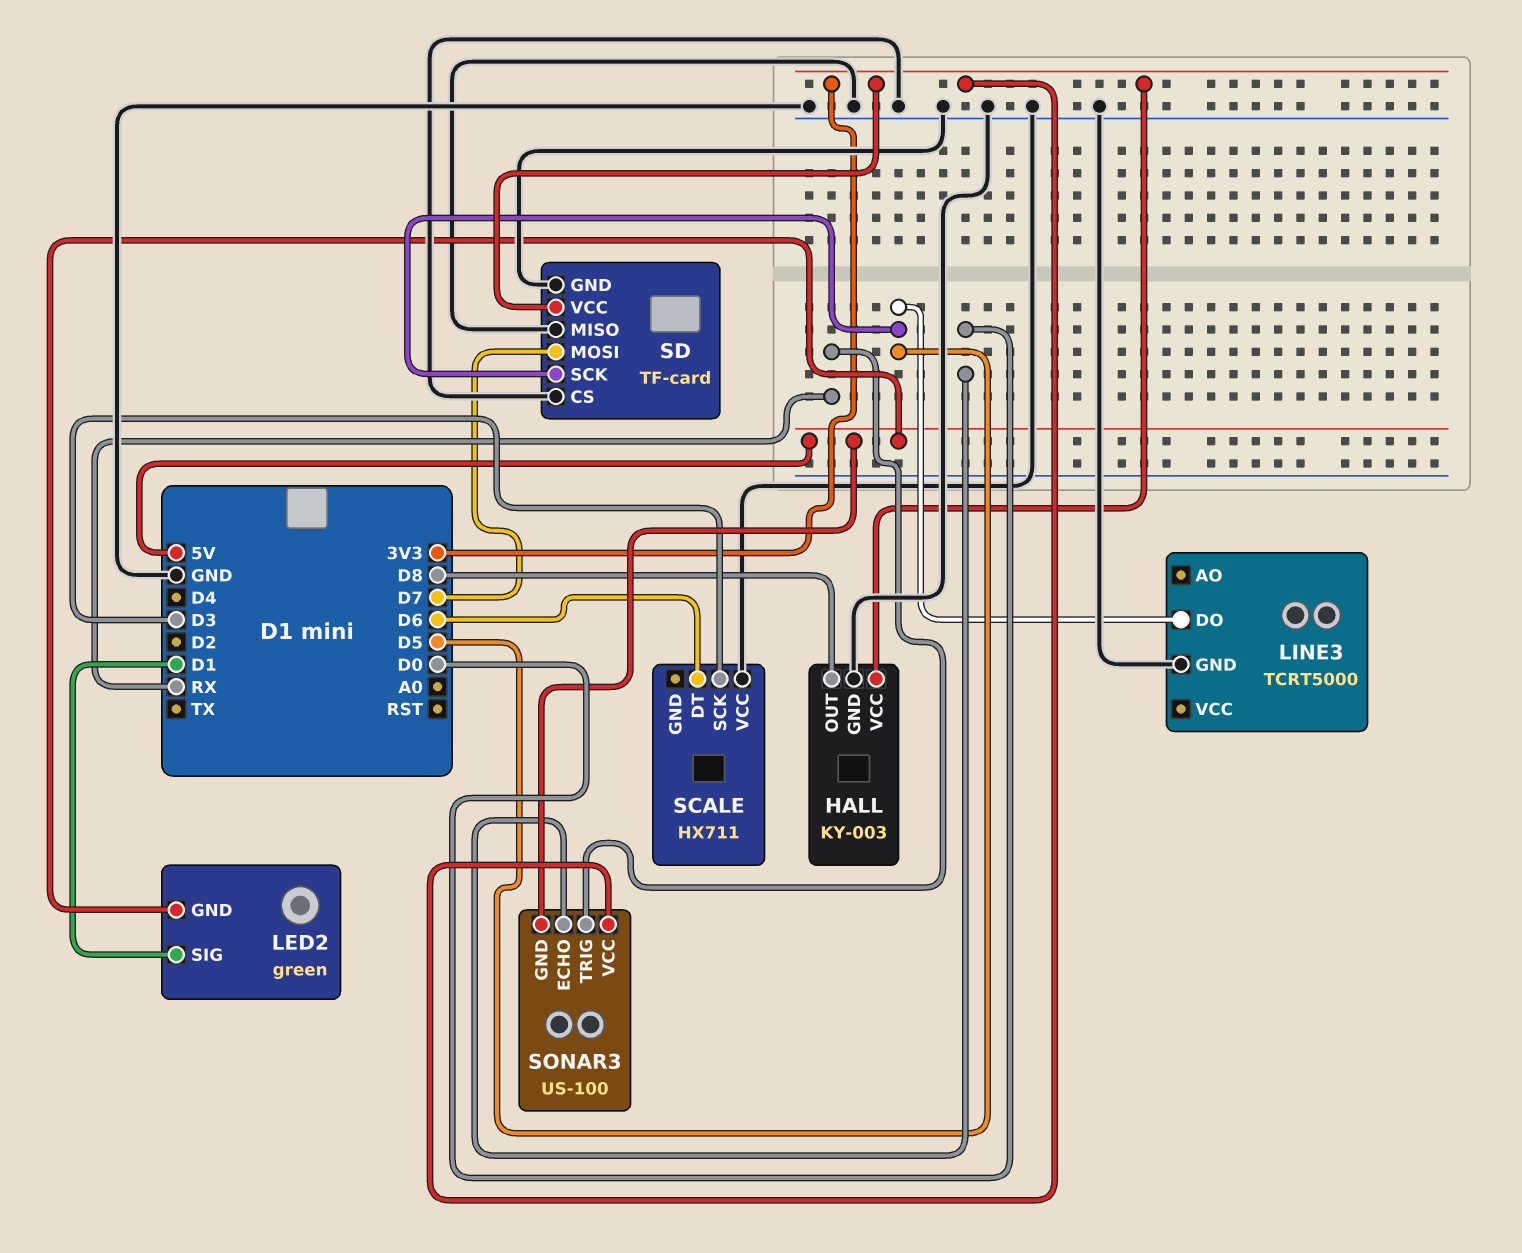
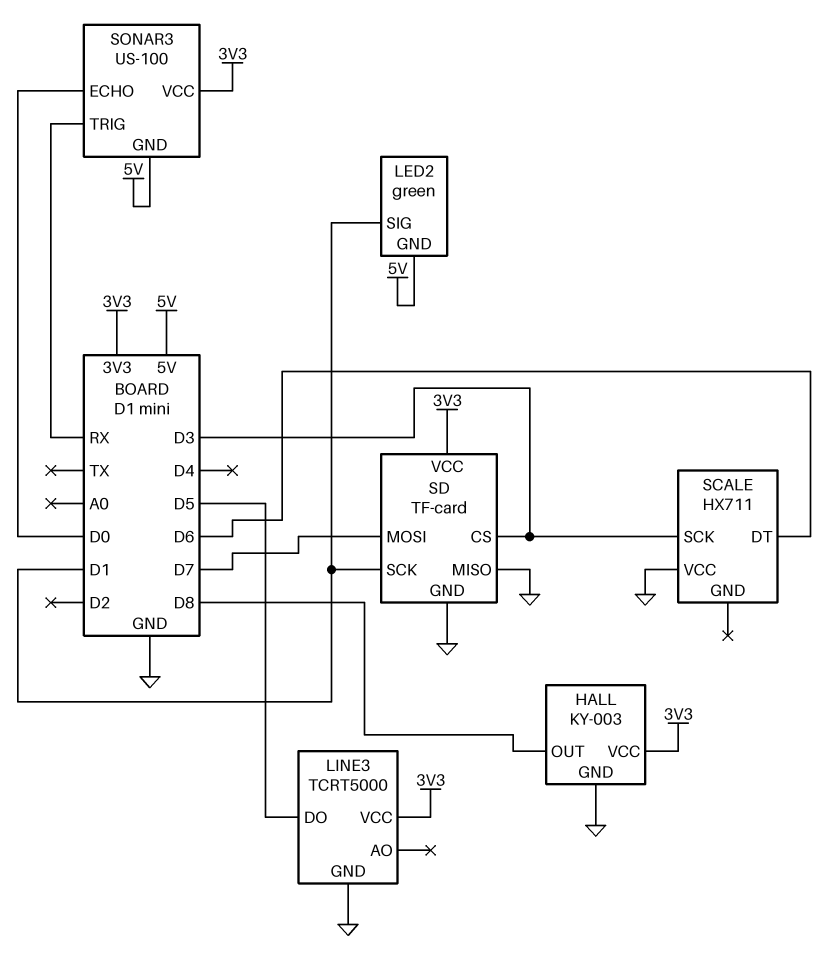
LINE3 pin VCC: none -> 3V3
SD pin CS: GND -> D3
SD pin SCK: D5 -> D1

